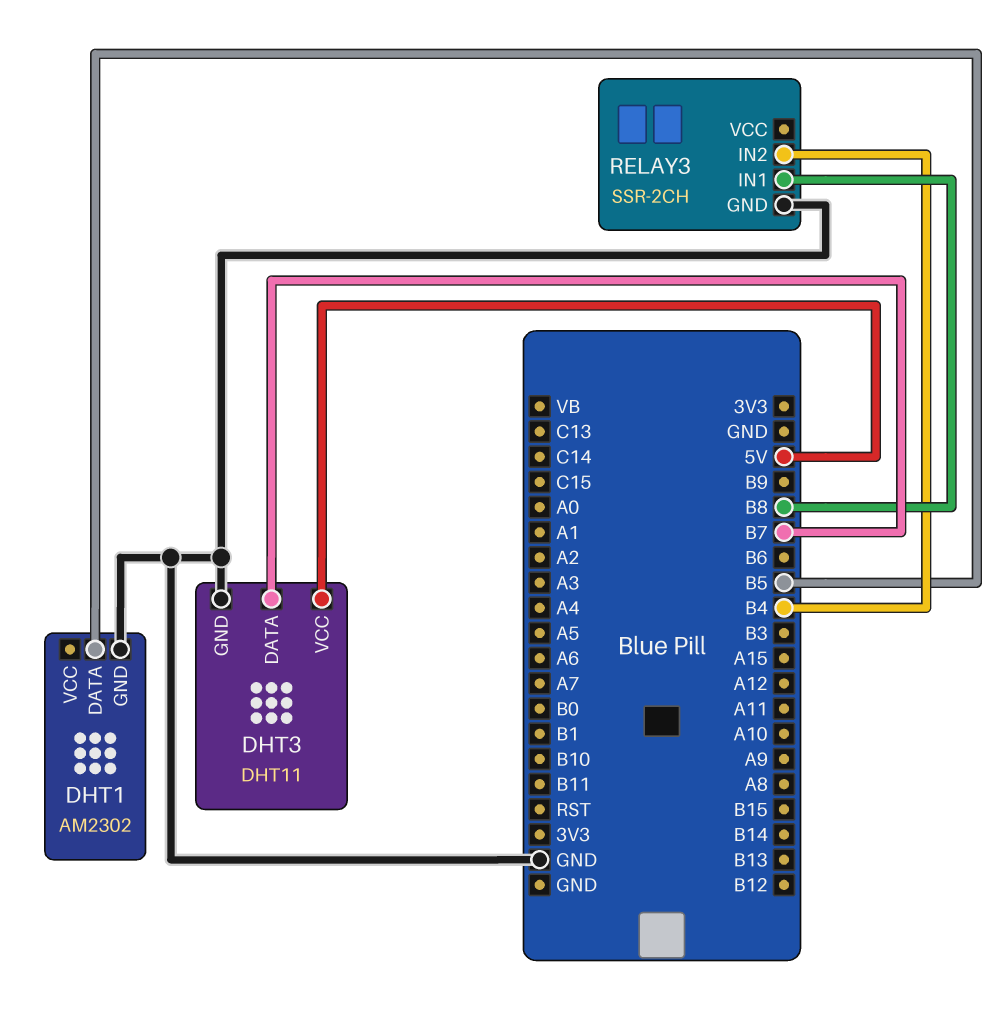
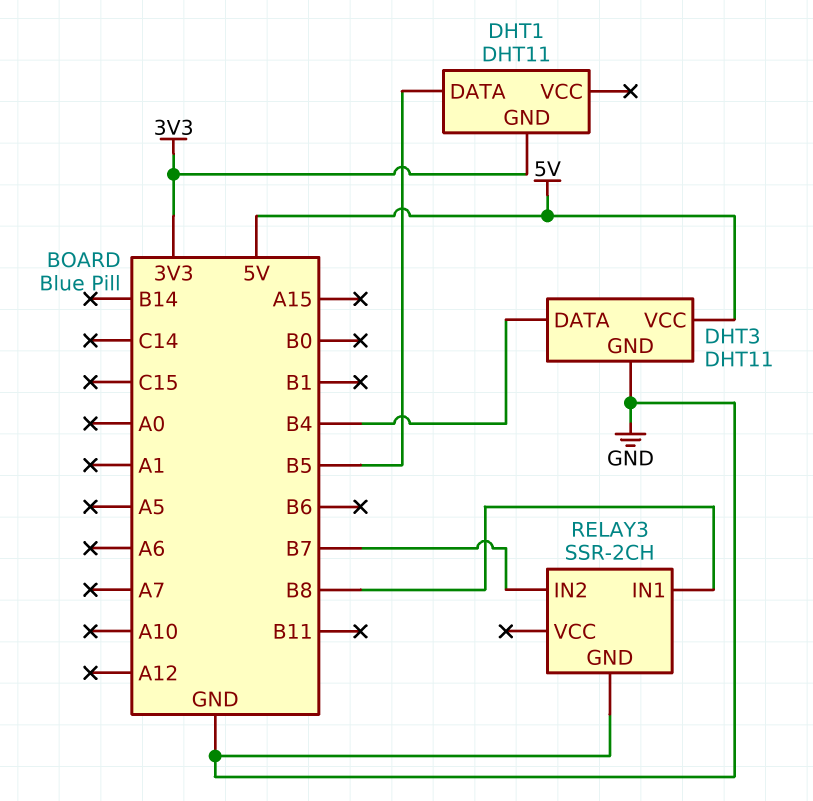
DHT1: AM2302 -> DHT11
DHT1 pin GND: GND -> 3V3
DHT3 pin DATA: B7 -> B4
RELAY3 pin IN2: B4 -> B7

